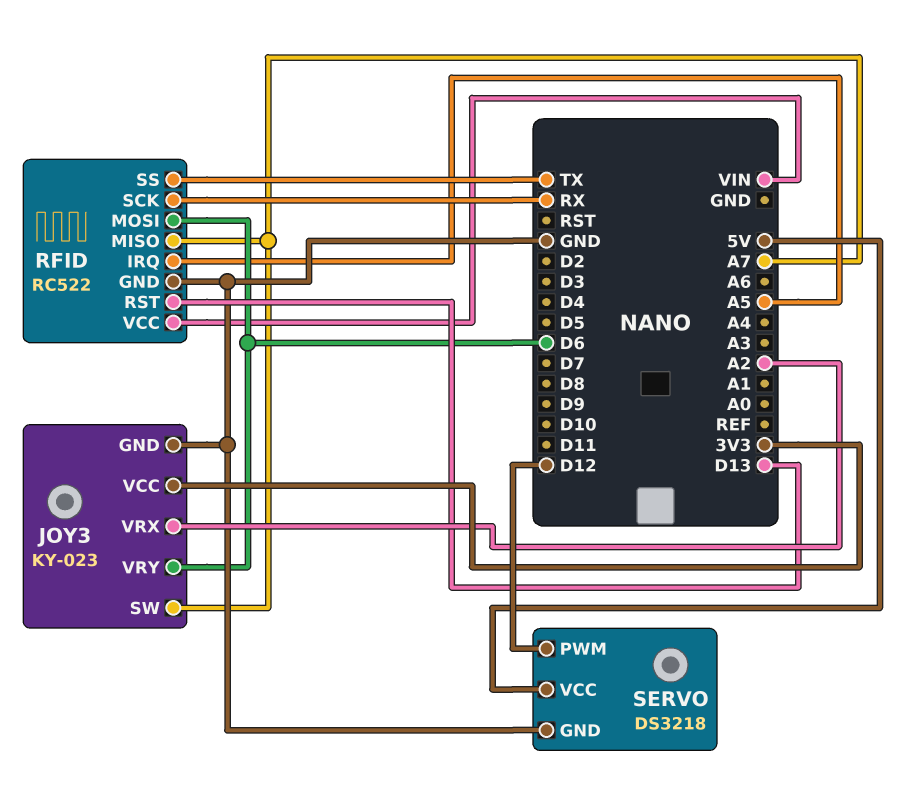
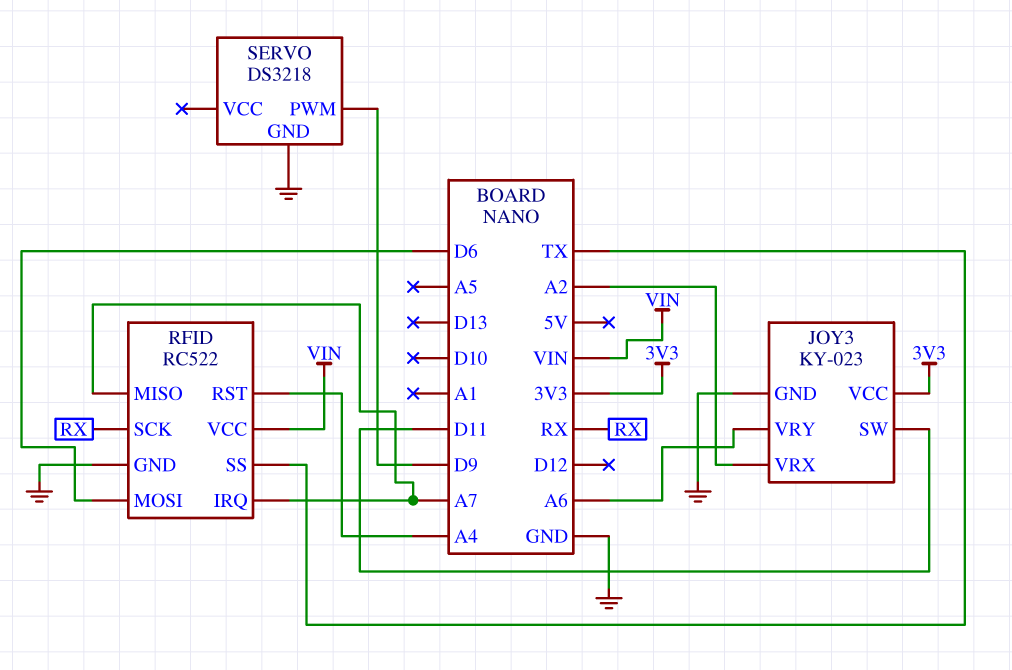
JOY3 pin SW: A7 -> D11
JOY3 pin VRY: D6 -> A6
RFID pin IRQ: A5 -> A7
RFID pin RST: D13 -> A4
SERVO pin PWM: D12 -> D9
SERVO pin VCC: 5V -> none

